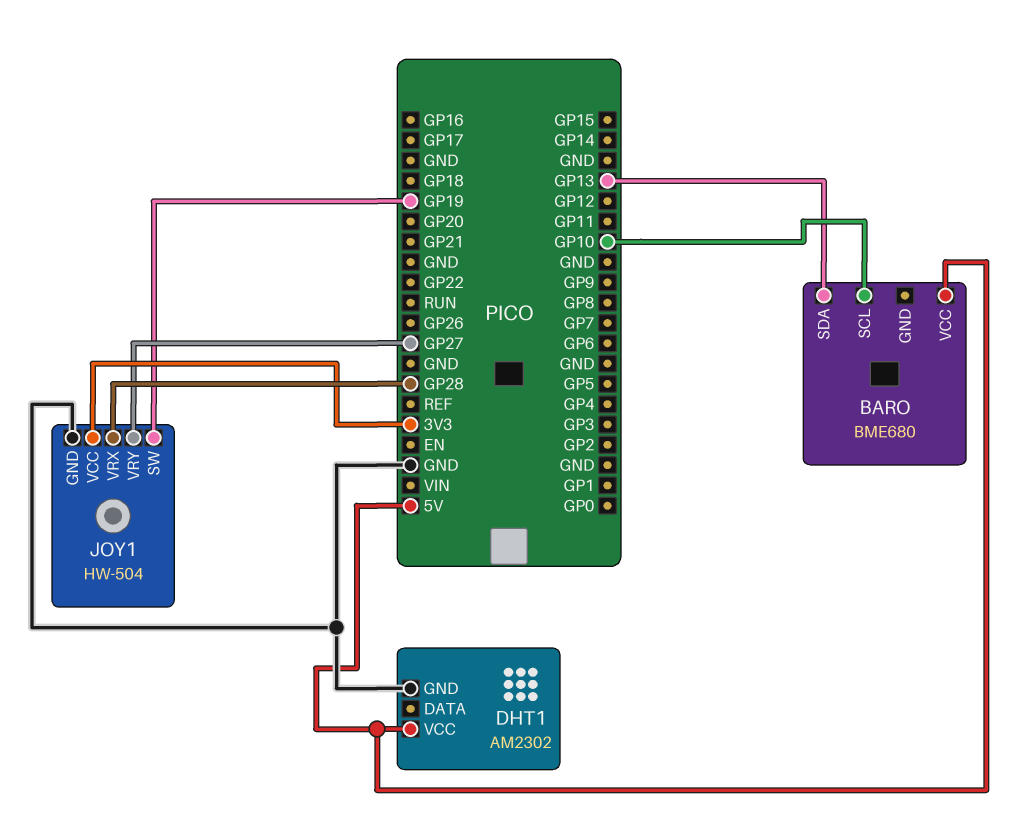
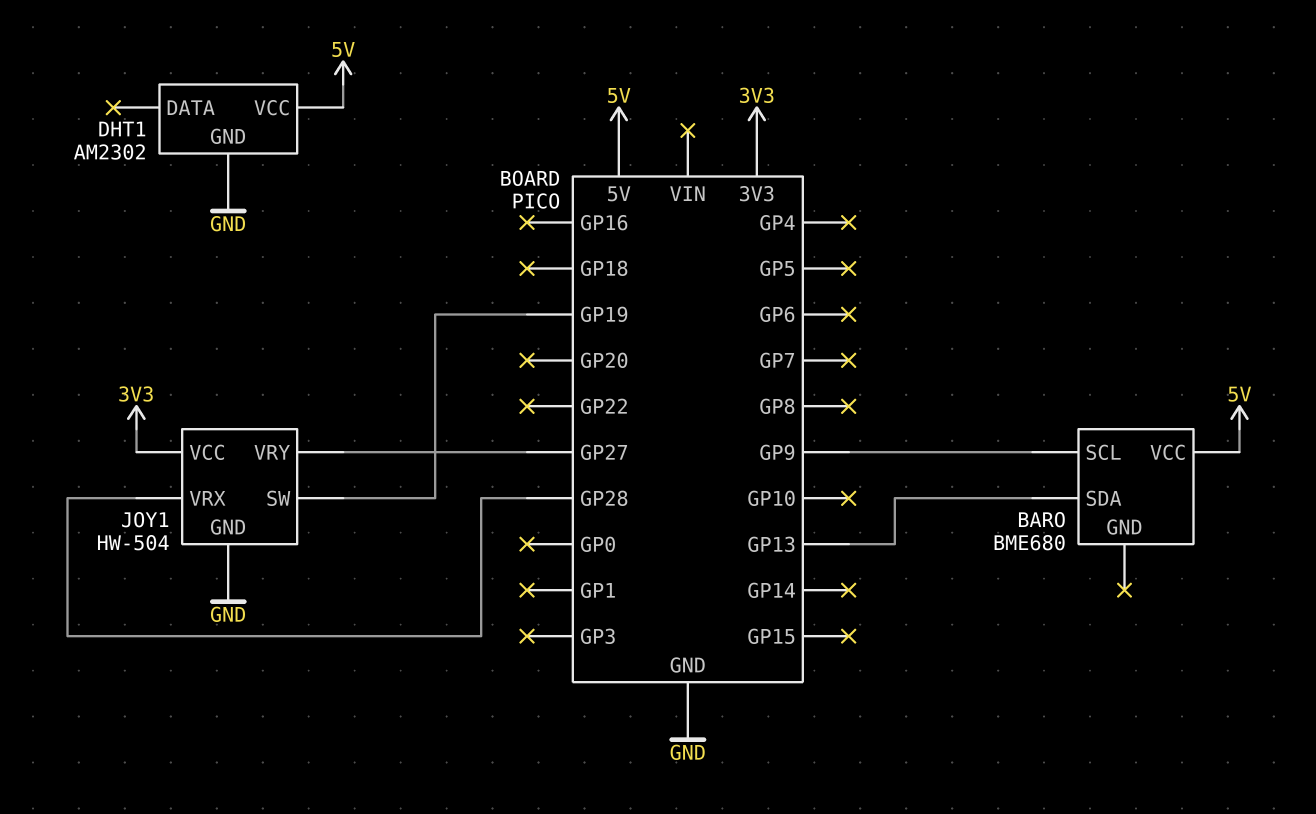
BARO pin SCL: GP10 -> GP9

